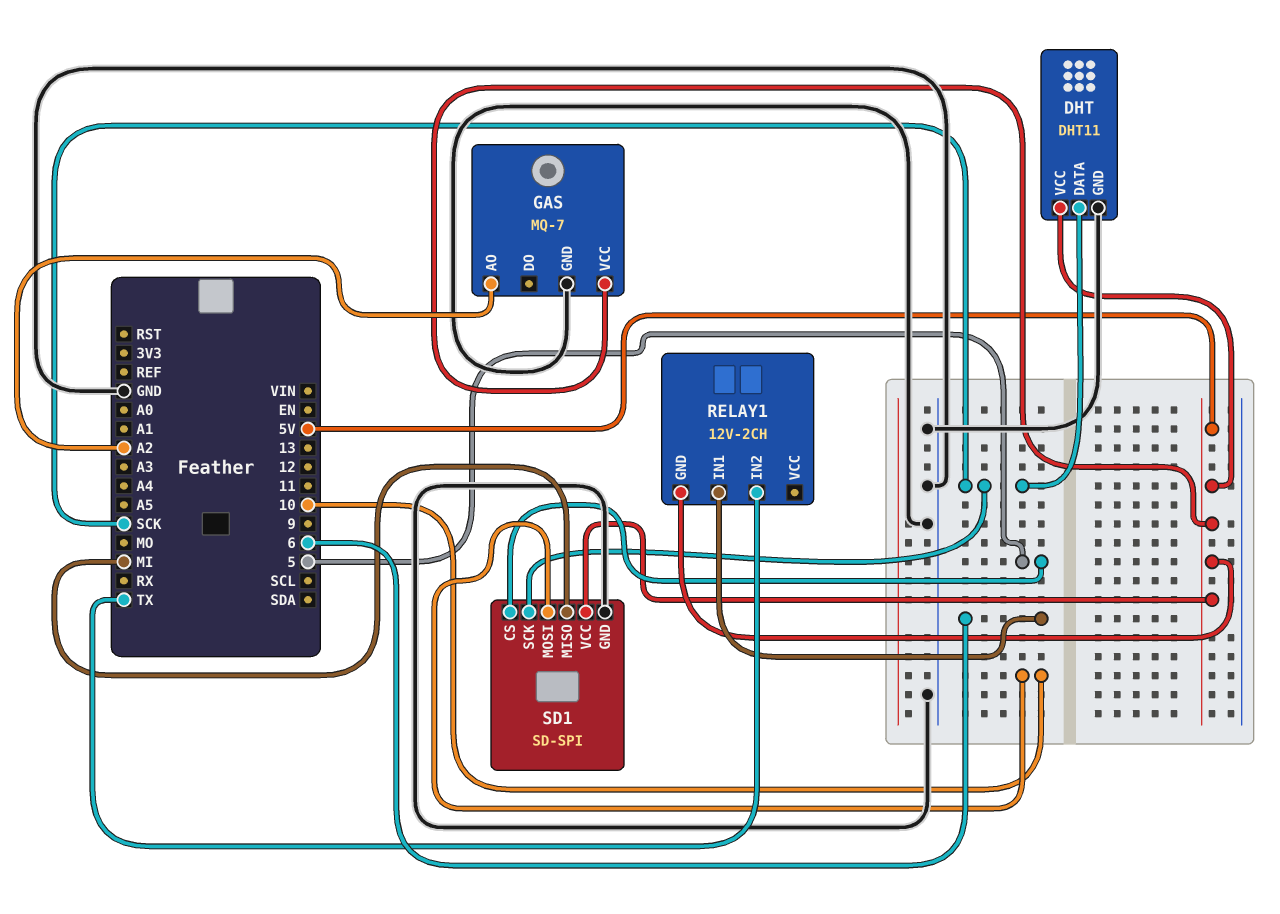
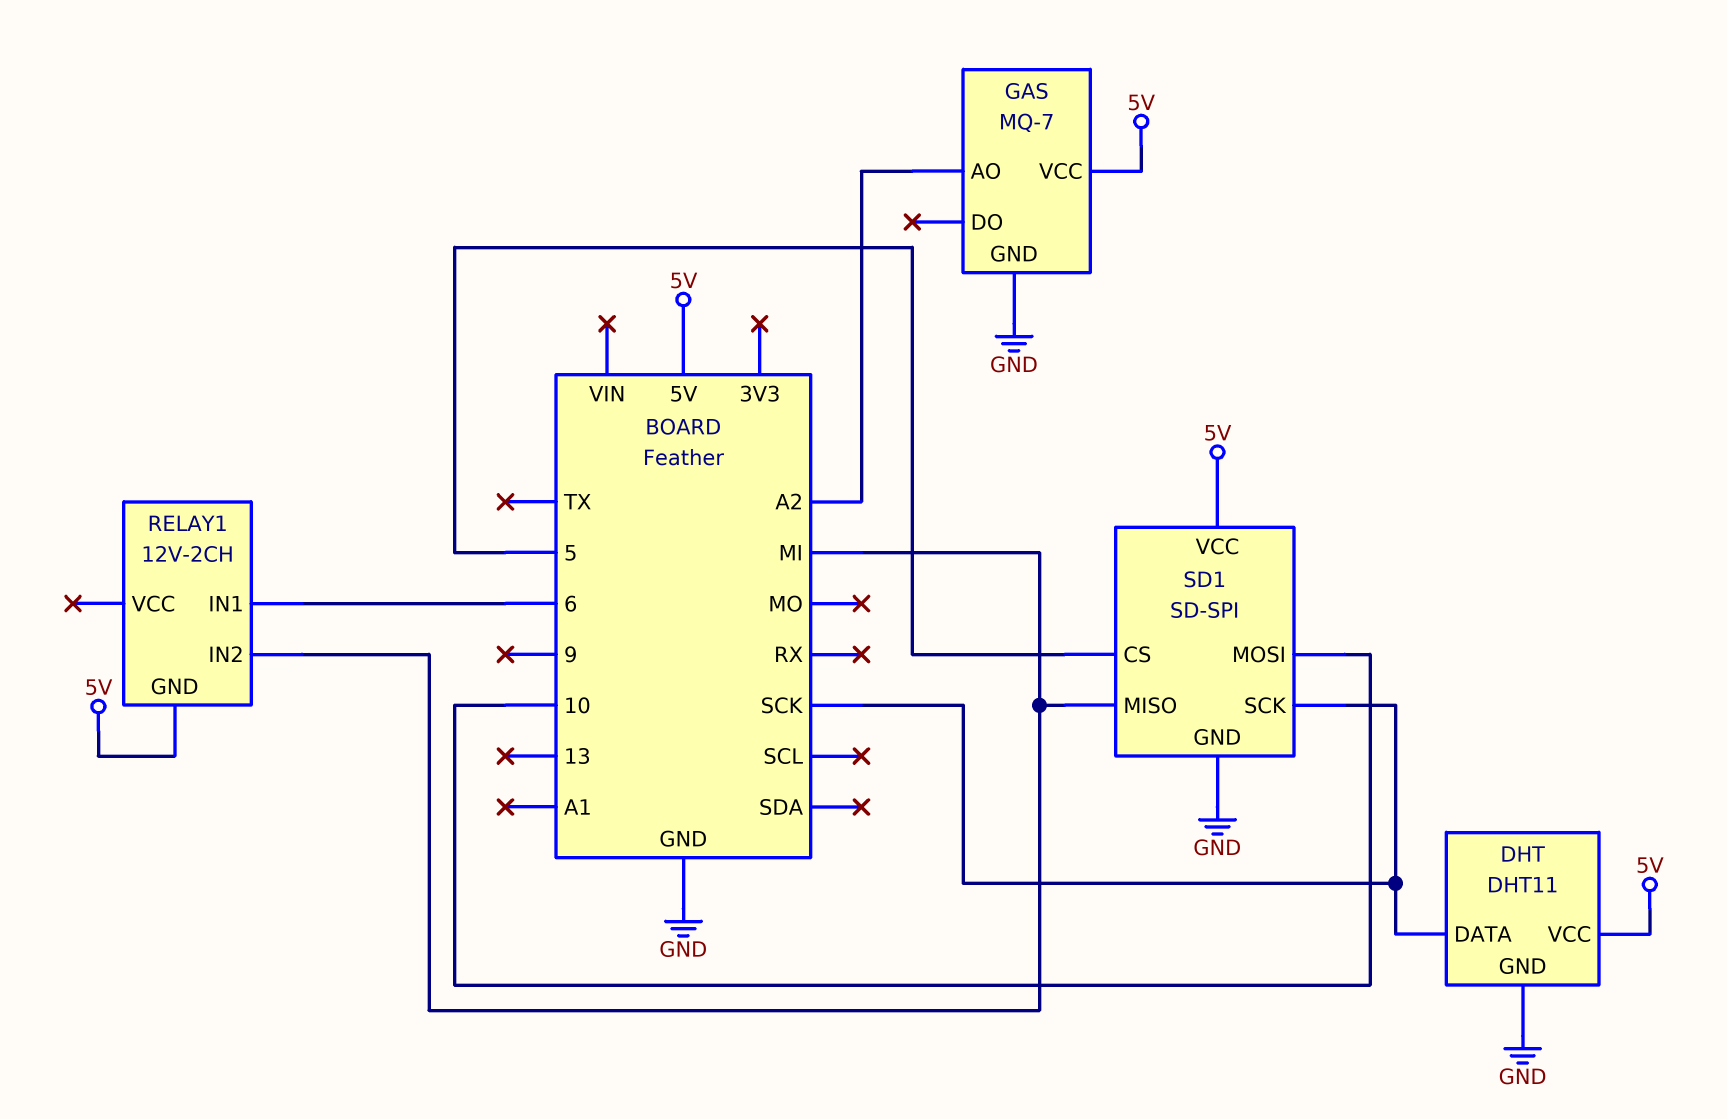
RELAY1 pin IN2: TX -> MI

